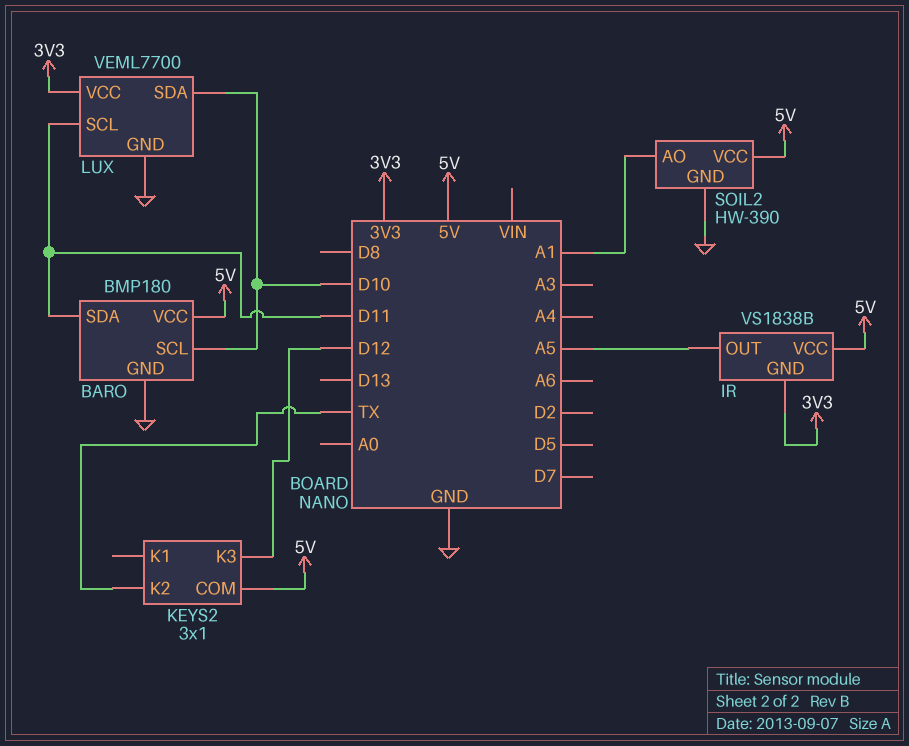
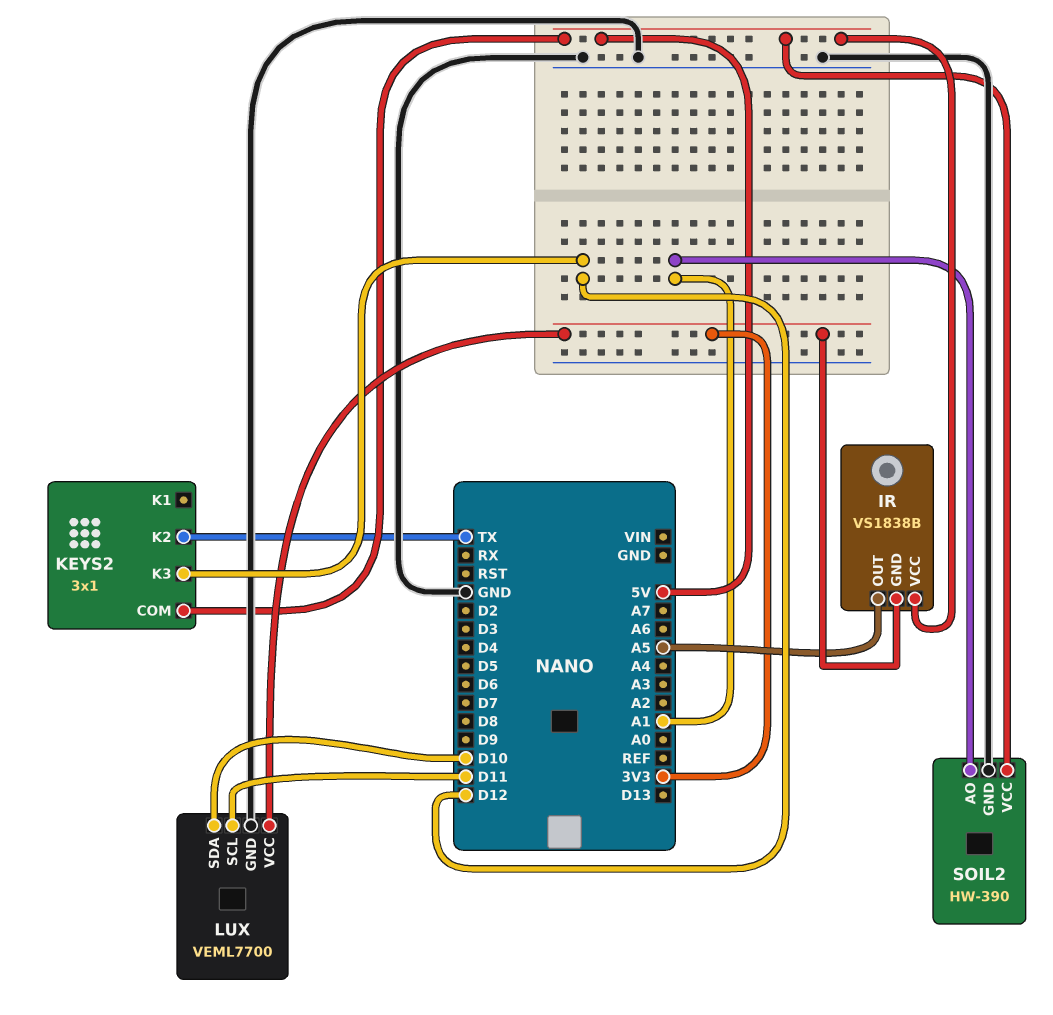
BARO: BMP180 -> none
BARO pin GND: GND -> none
BARO pin SCL: D10 -> none
BARO pin SDA: D11 -> none
BARO pin VCC: 5V -> none

